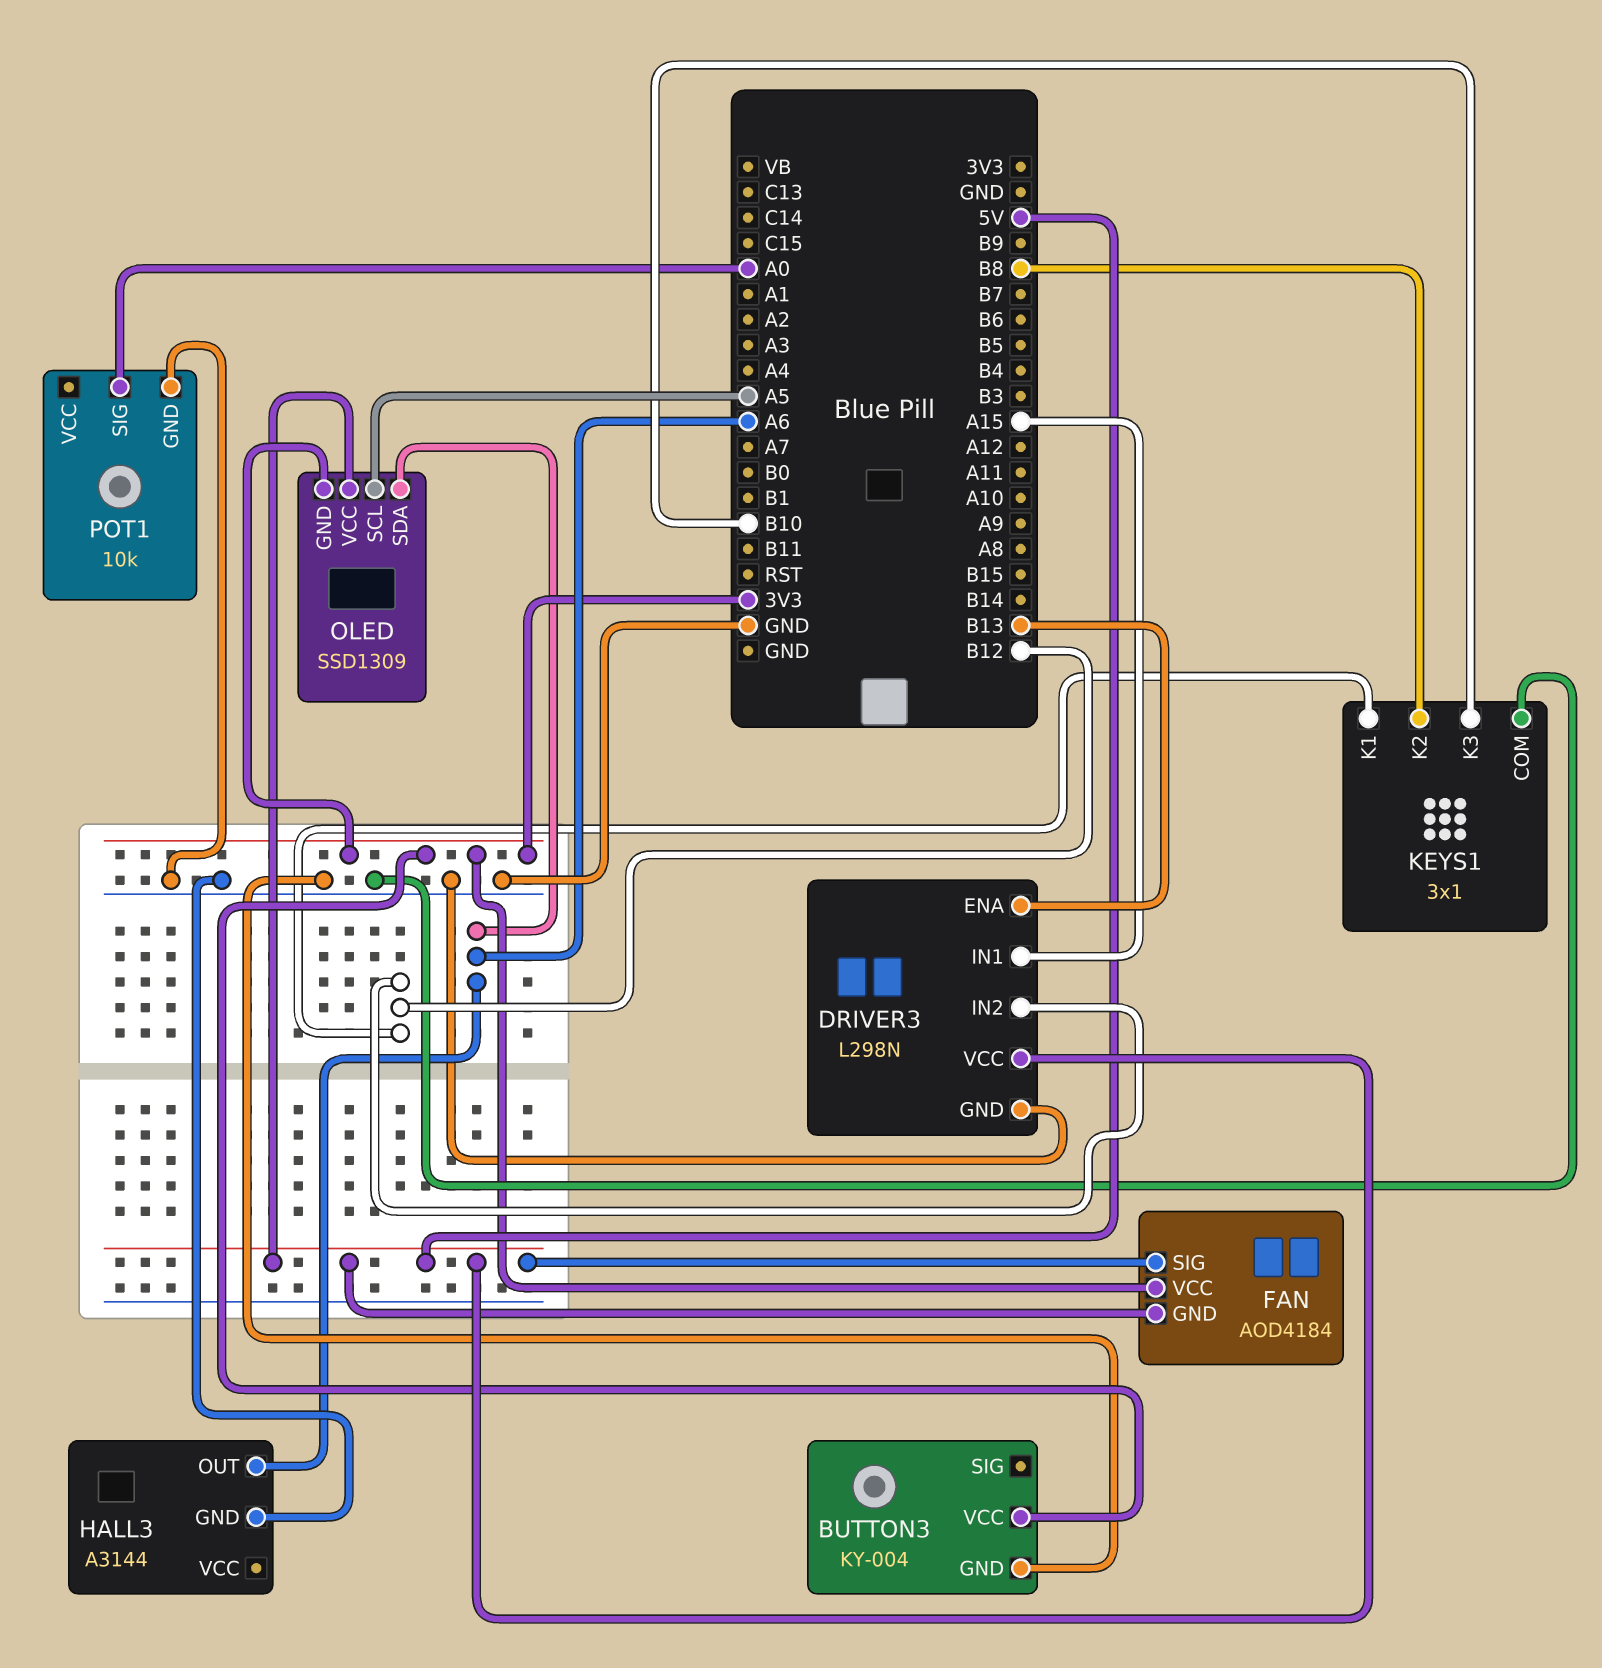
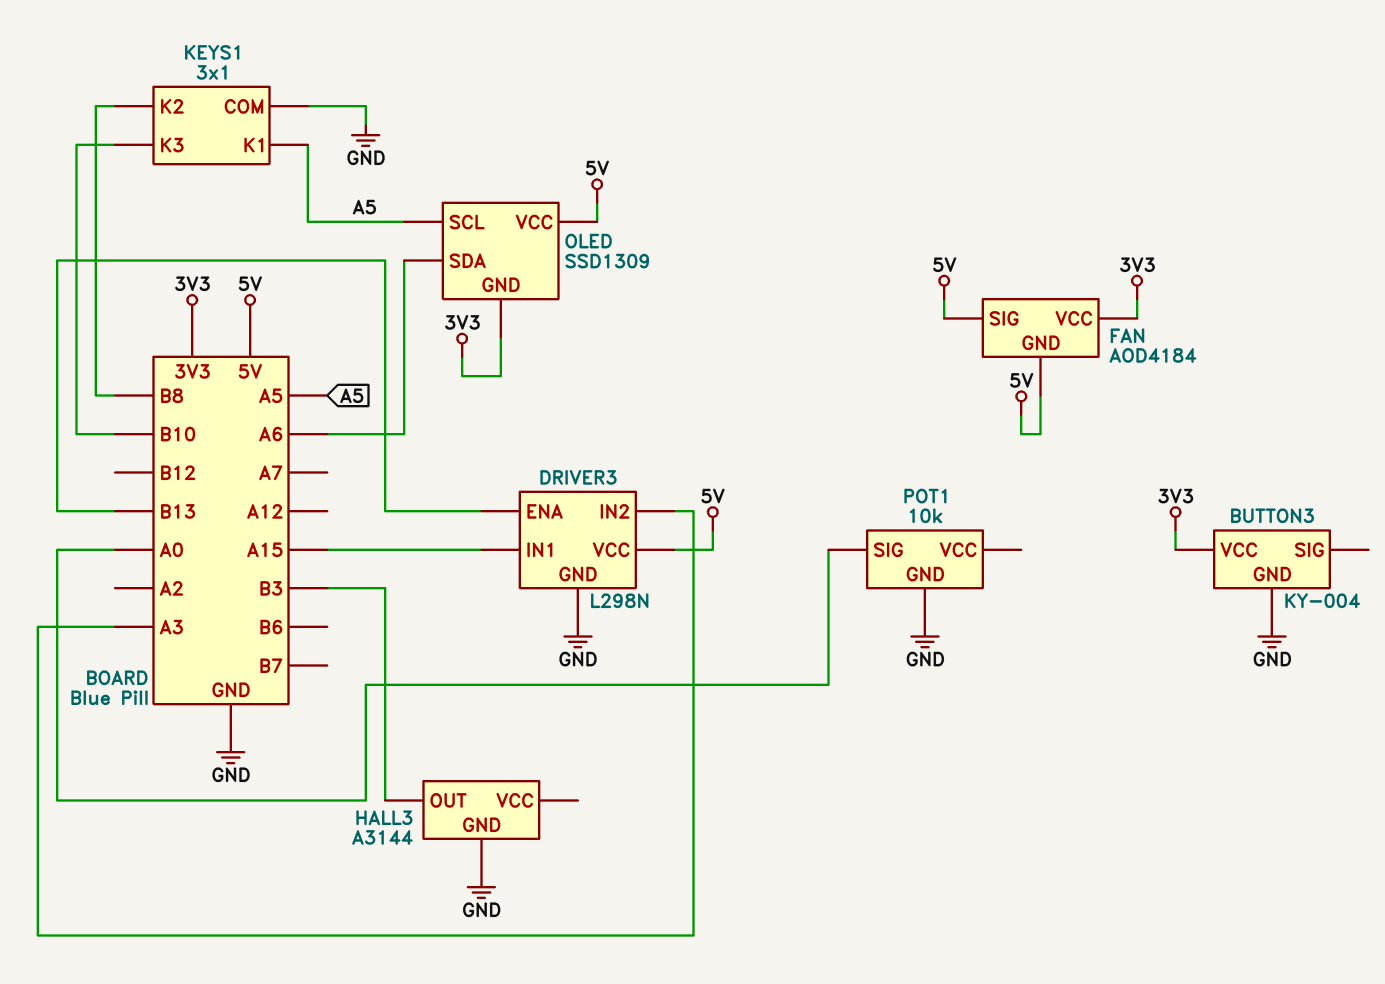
DRIVER3 pin IN2: B12 -> A3
HALL3 pin OUT: A6 -> B3
KEYS1 pin K1: B12 -> A5

